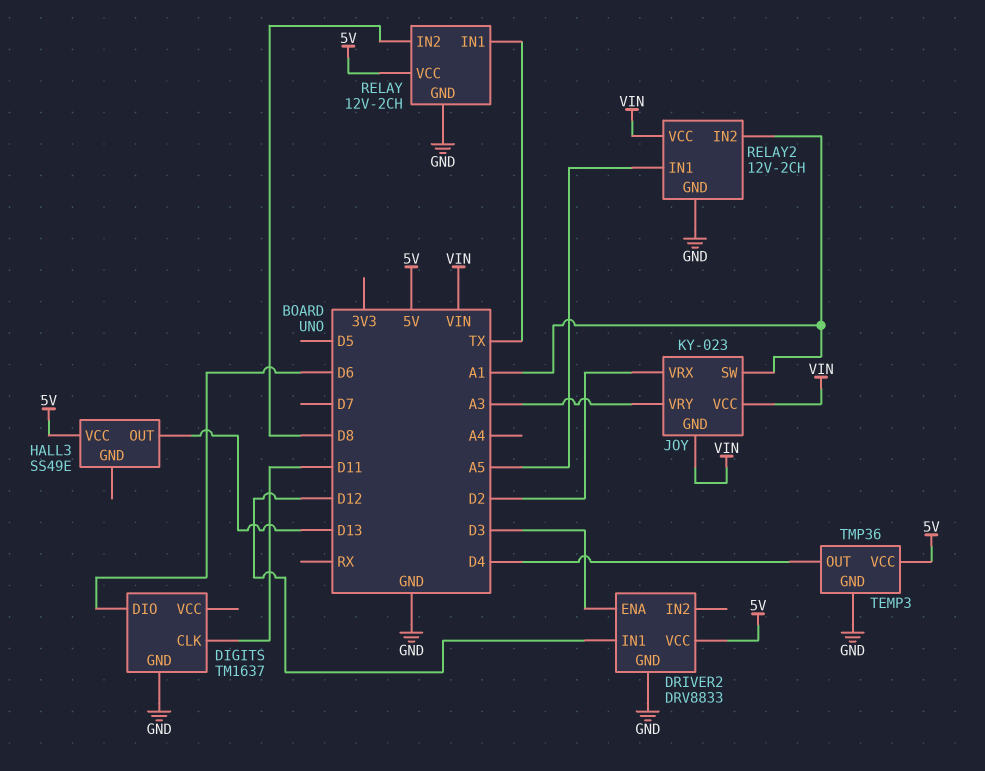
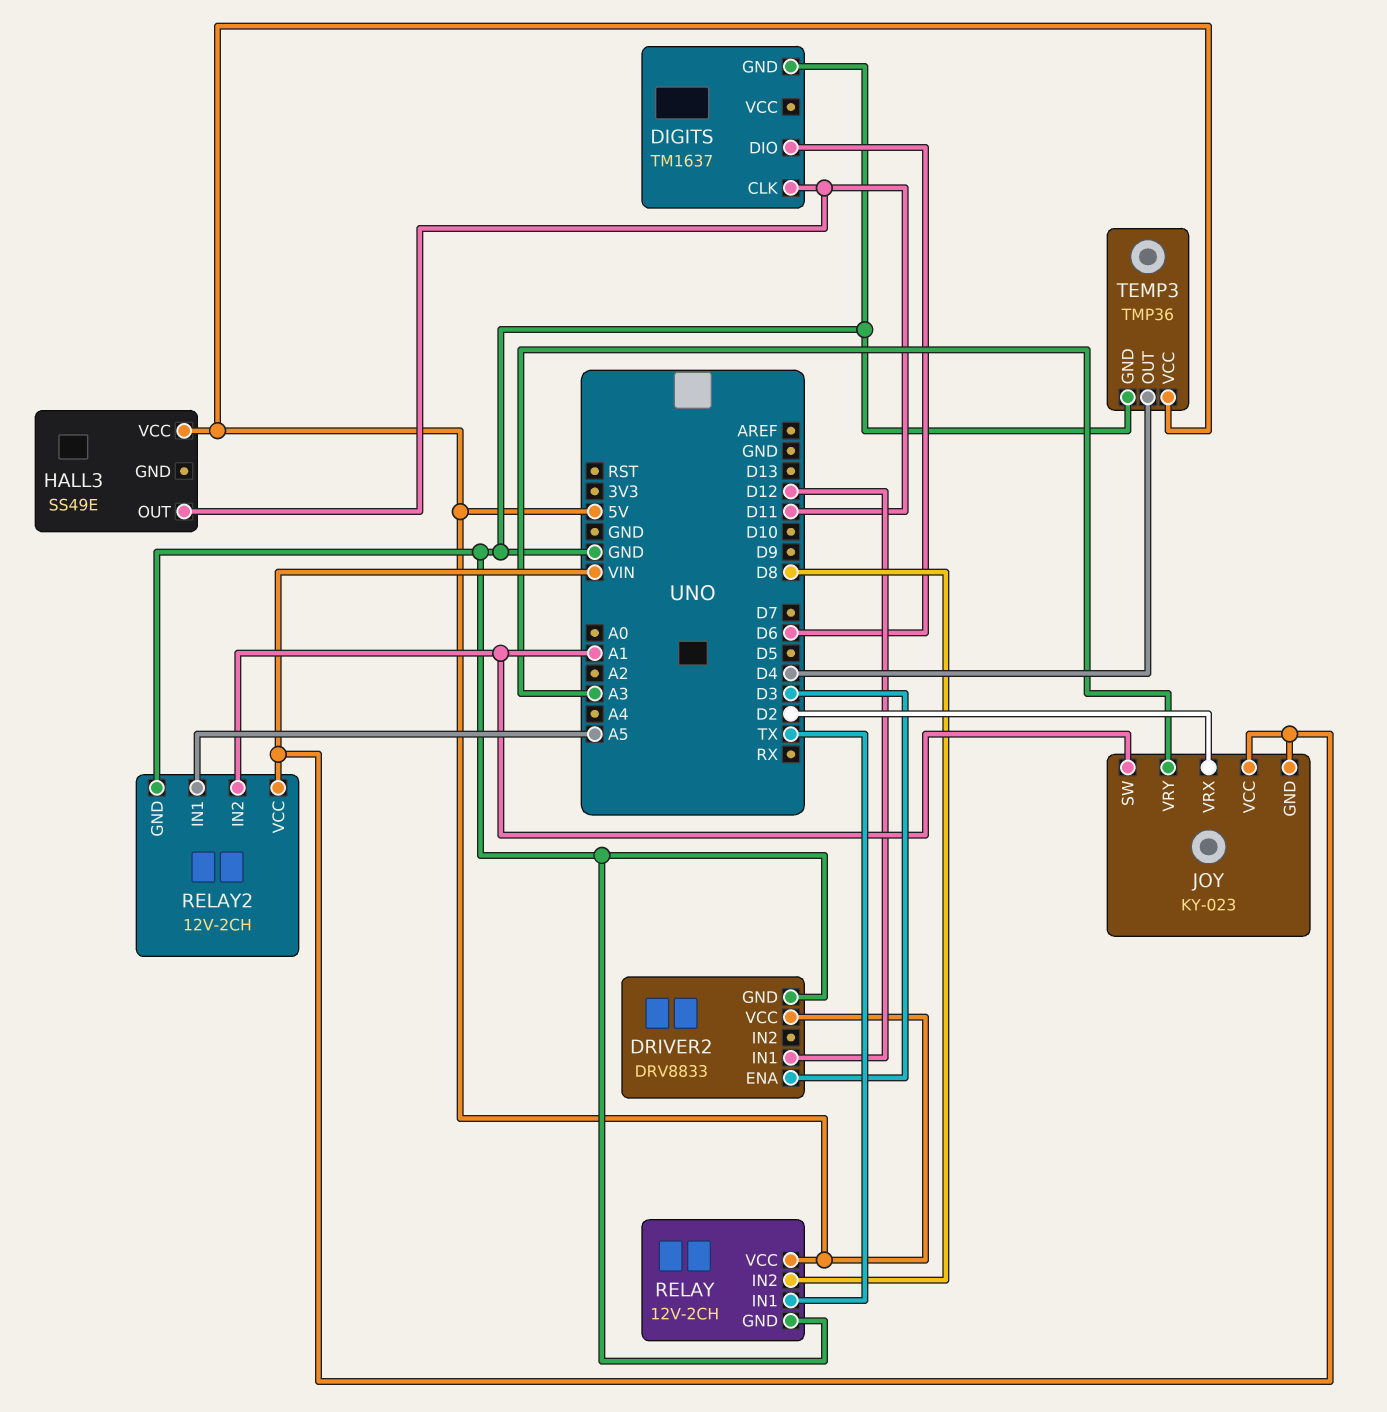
HALL3 pin OUT: D13 -> D11

